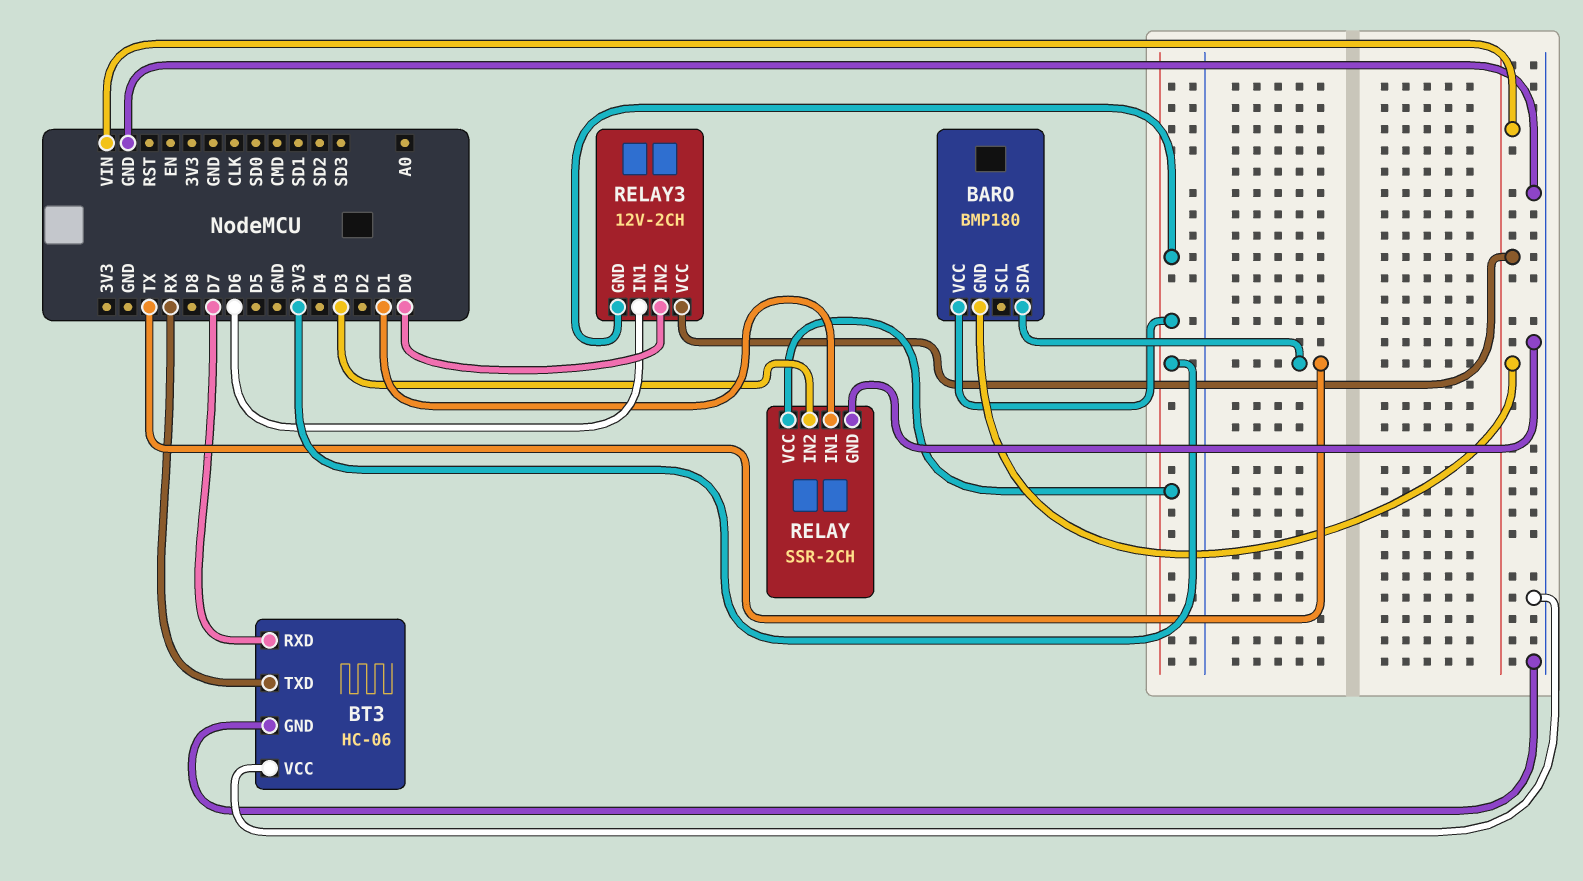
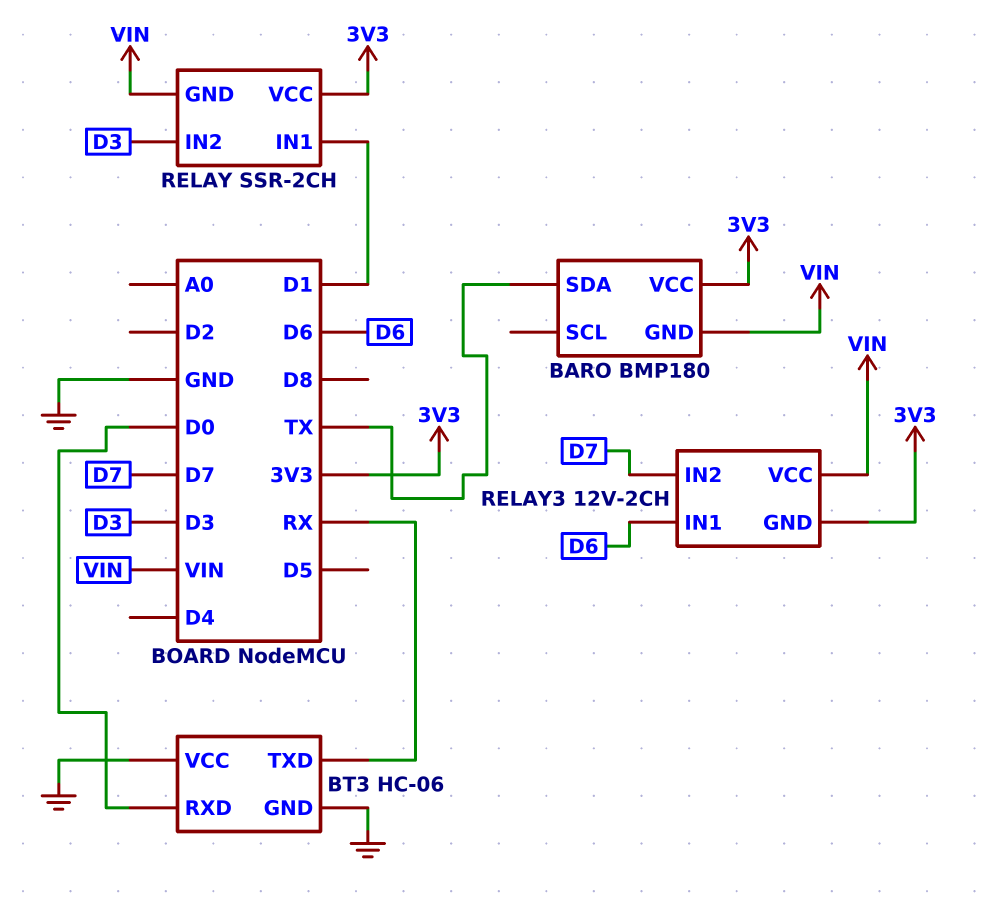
BT3 pin RXD: D7 -> D0
RELAY pin GND: GND -> VIN
RELAY3 pin IN2: D0 -> D7

